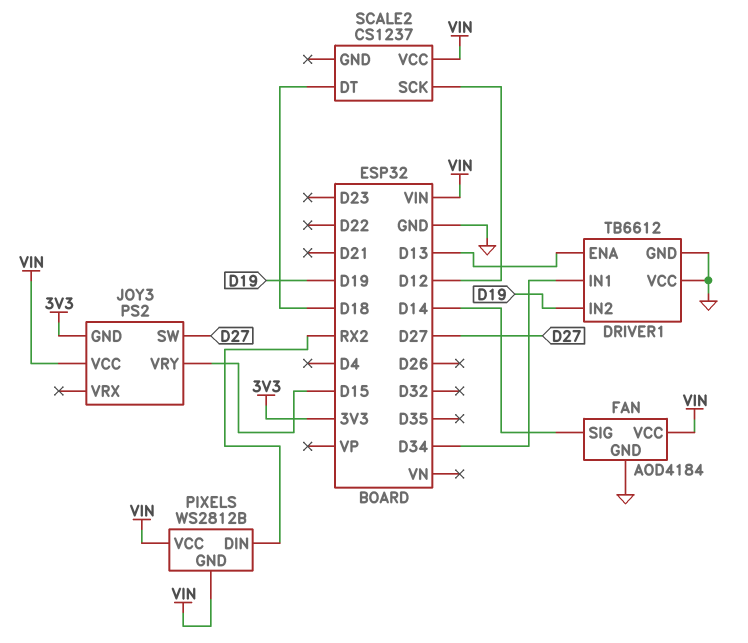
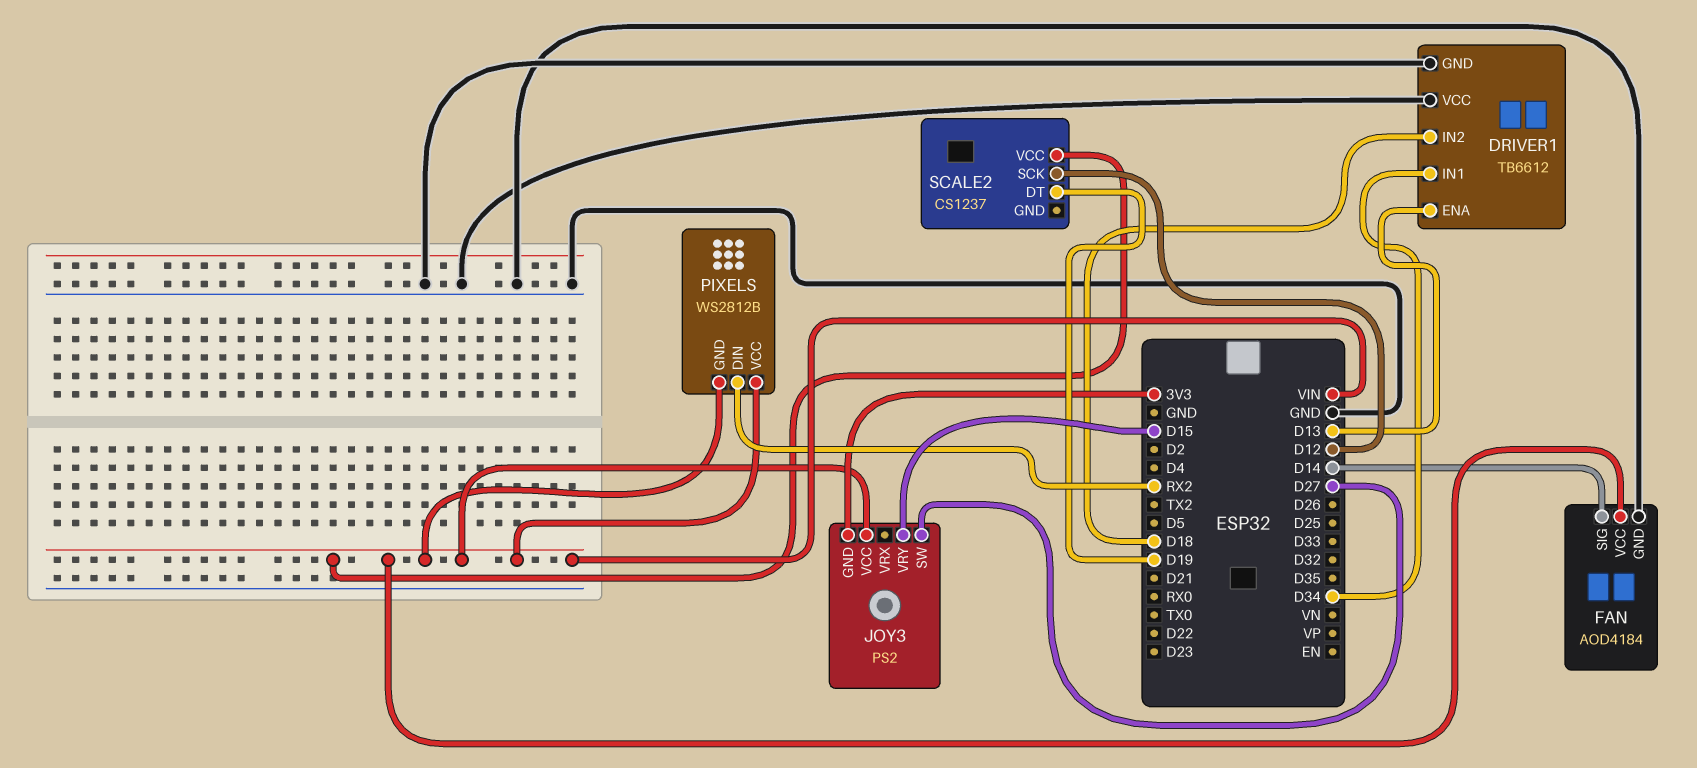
DRIVER1 pin IN2: D19 -> D18
SCALE2 pin DT: D18 -> D19

